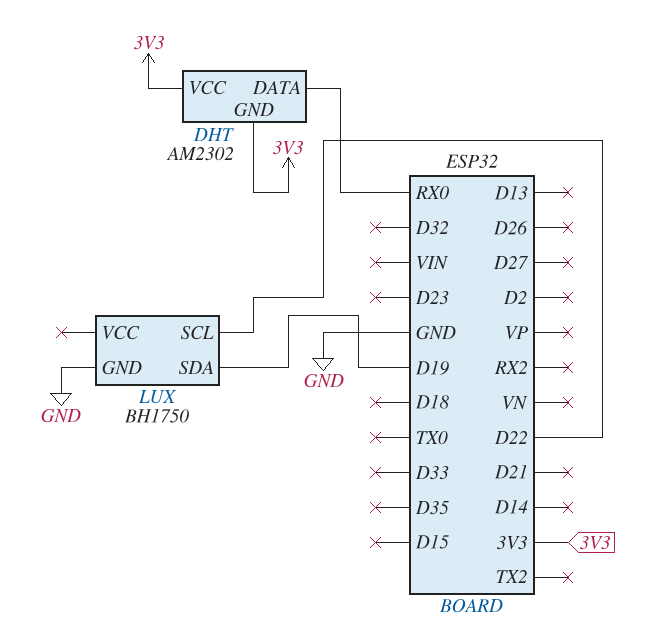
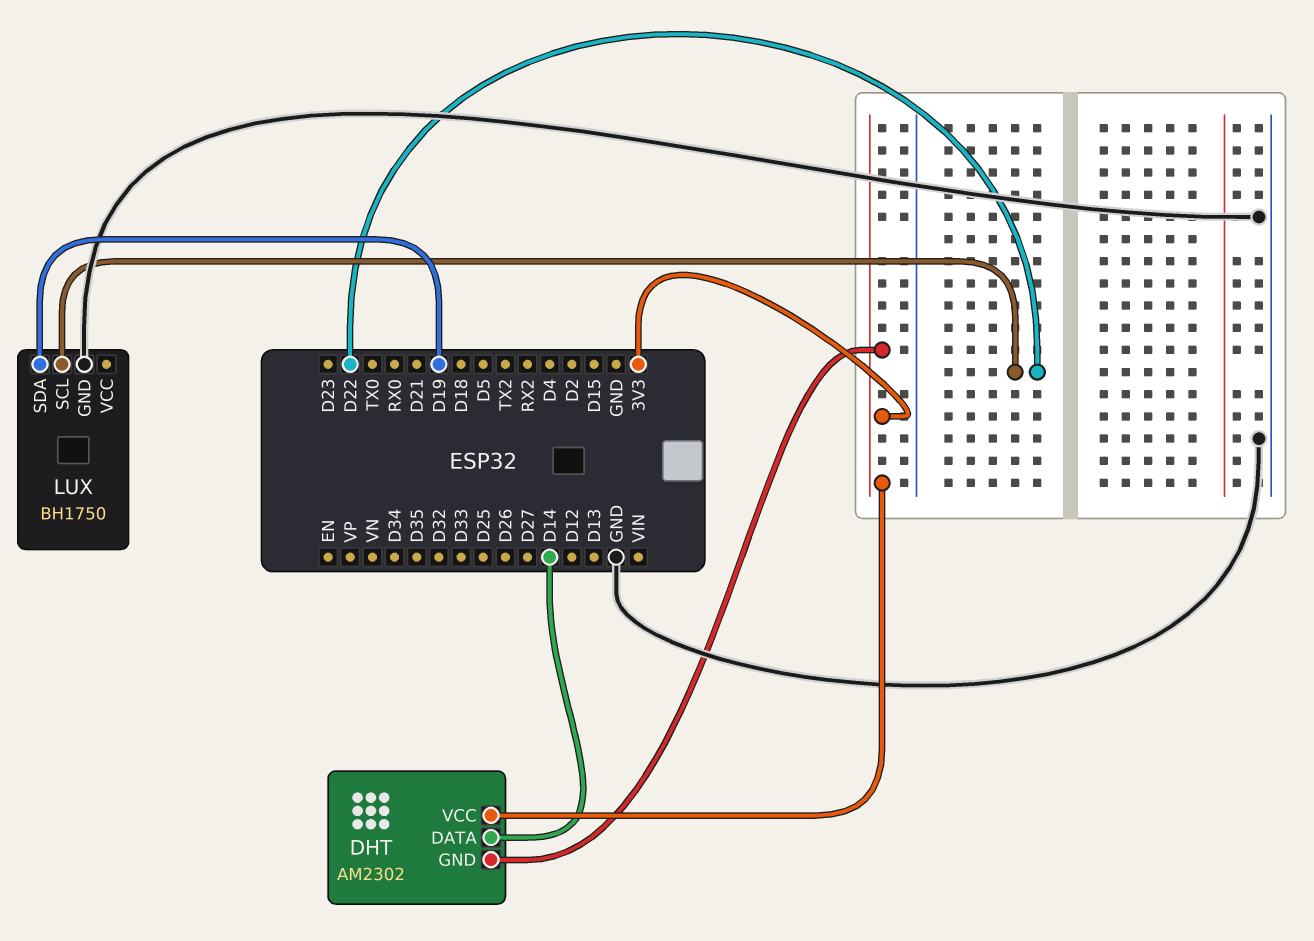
DHT pin DATA: RX0 -> D14

